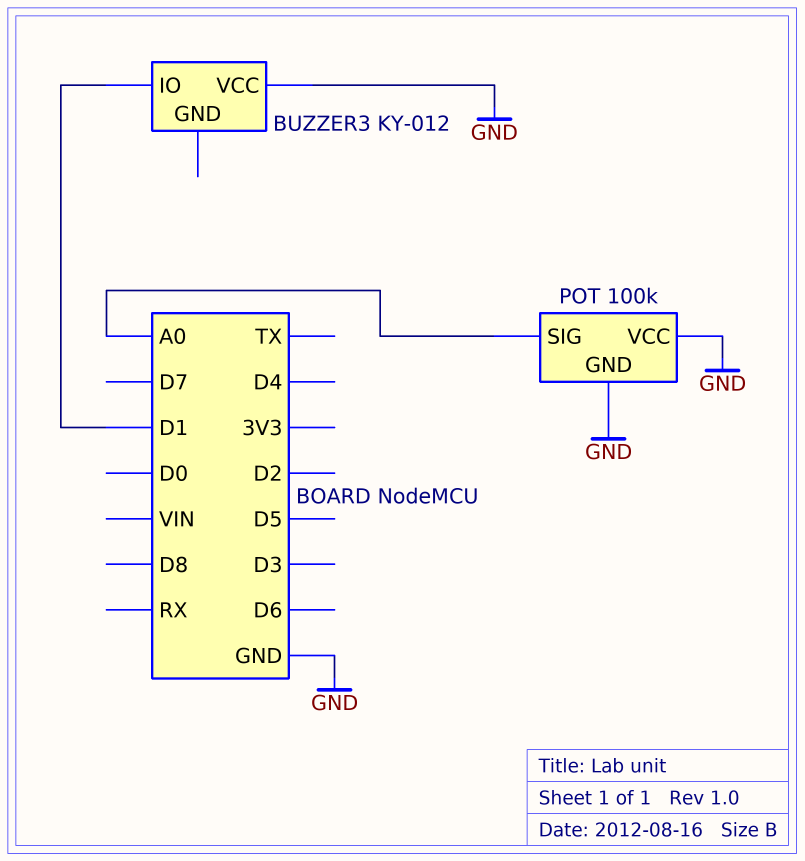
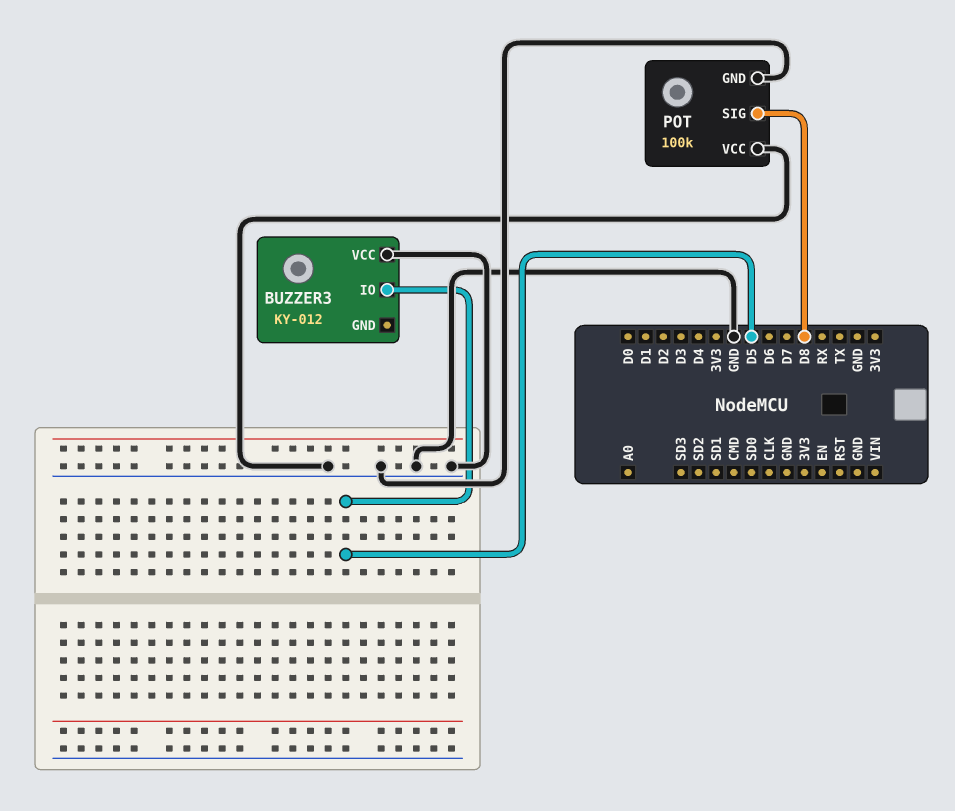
BUZZER3 pin IO: D1 -> D5
POT pin SIG: A0 -> D8

